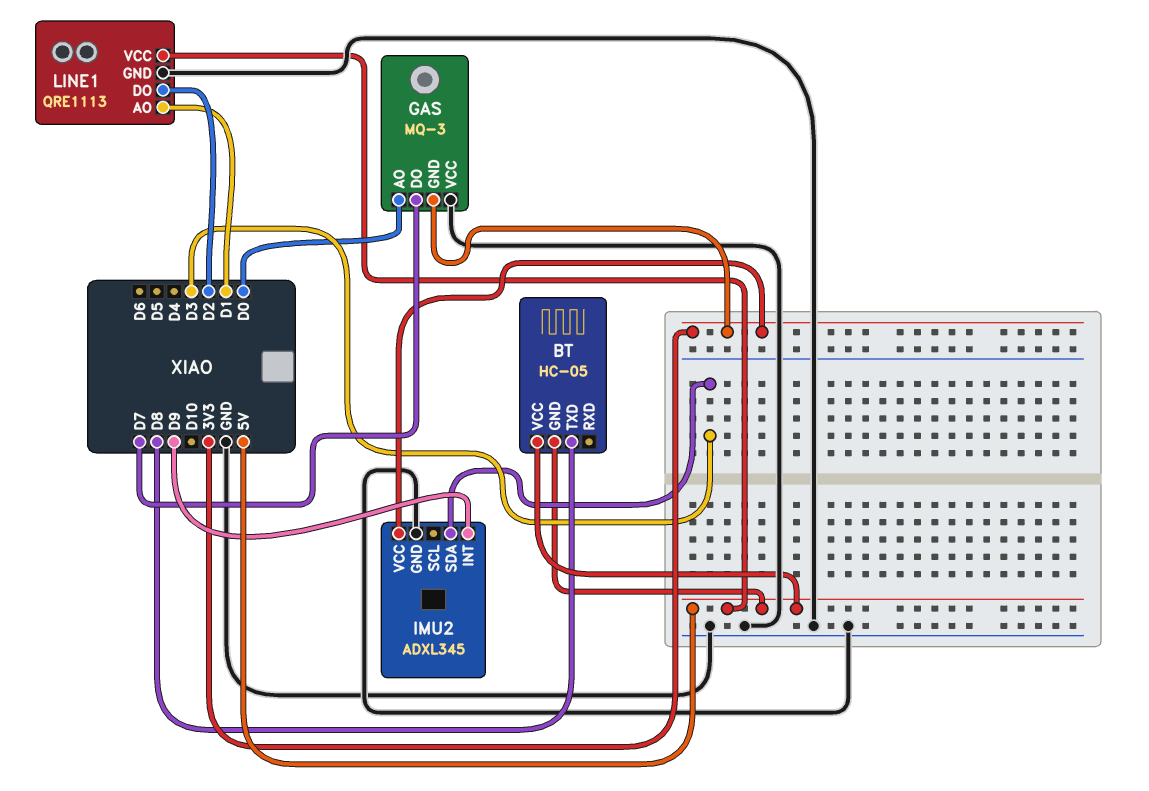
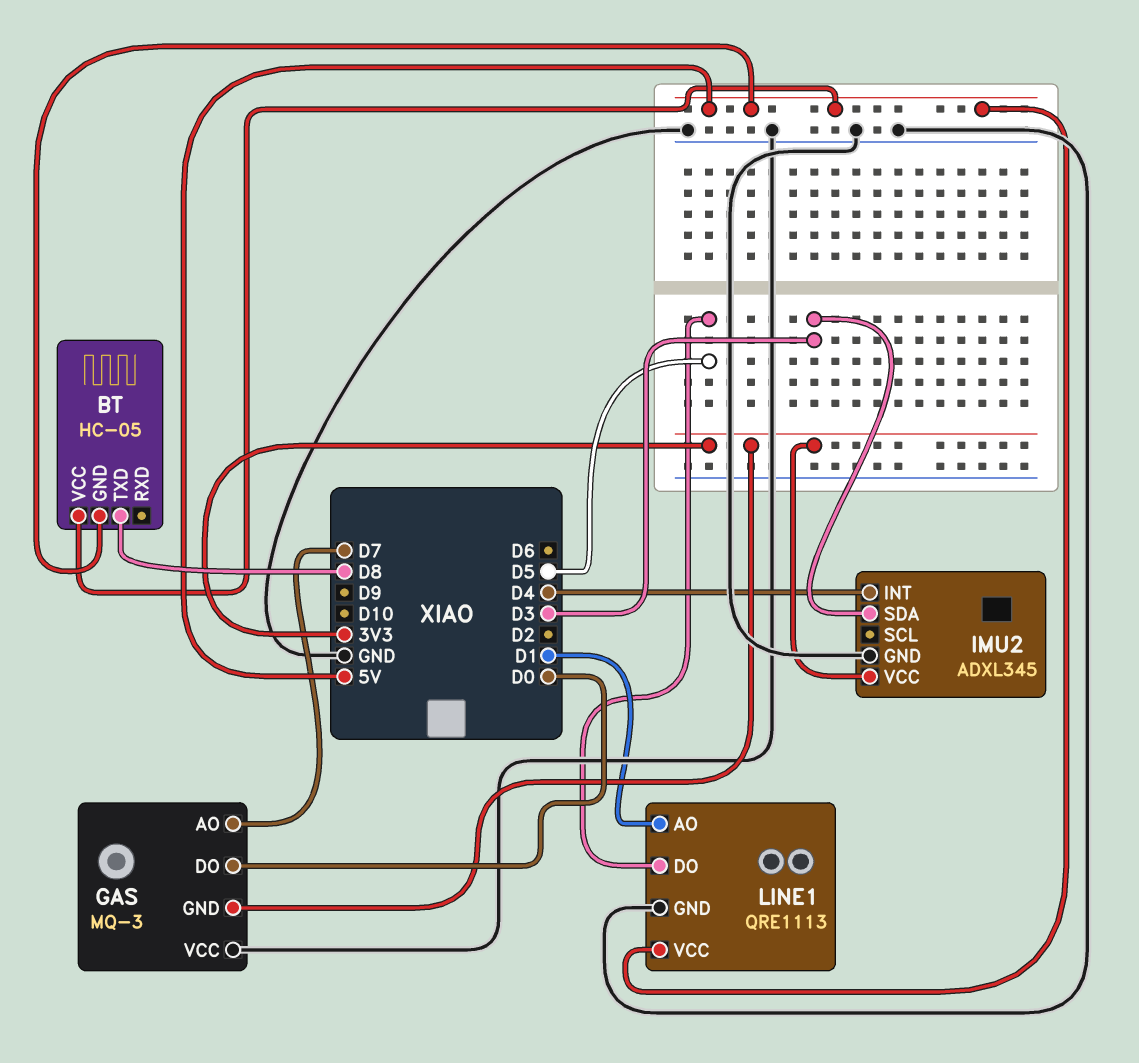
GAS pin AO: D0 -> D7
GAS pin DO: D7 -> D0
IMU2 pin INT: D9 -> D4
LINE1 pin DO: D2 -> D5

